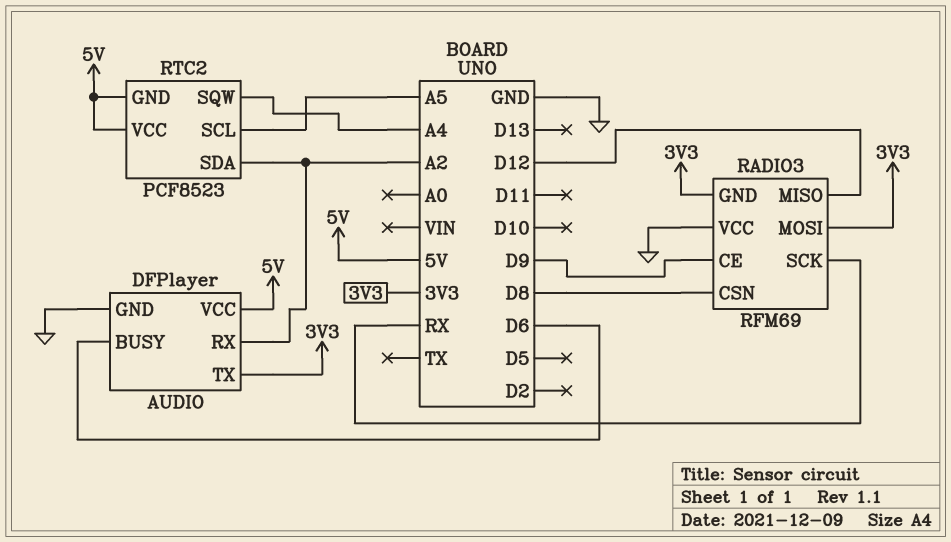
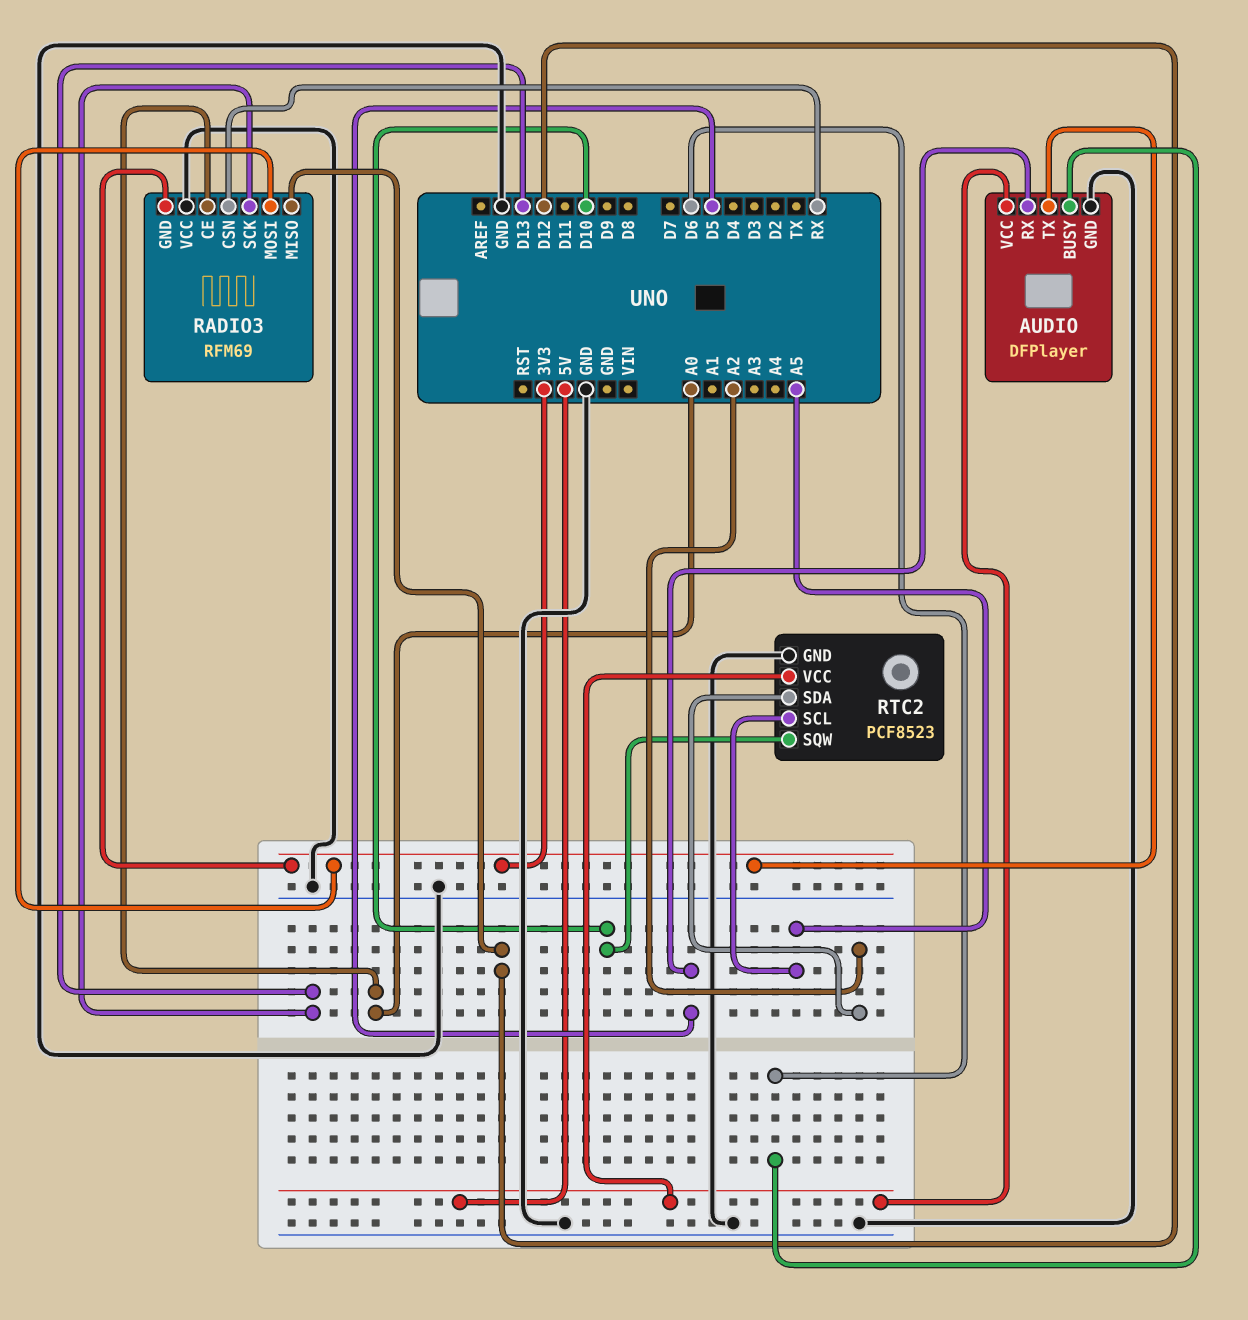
AUDIO pin RX: A2 -> D5
RADIO3 pin CE: D9 -> A0
RADIO3 pin CSN: D8 -> RX
RADIO3 pin SCK: RX -> D13
RTC2 pin GND: 5V -> GND
RTC2 pin SQW: A4 -> D10

